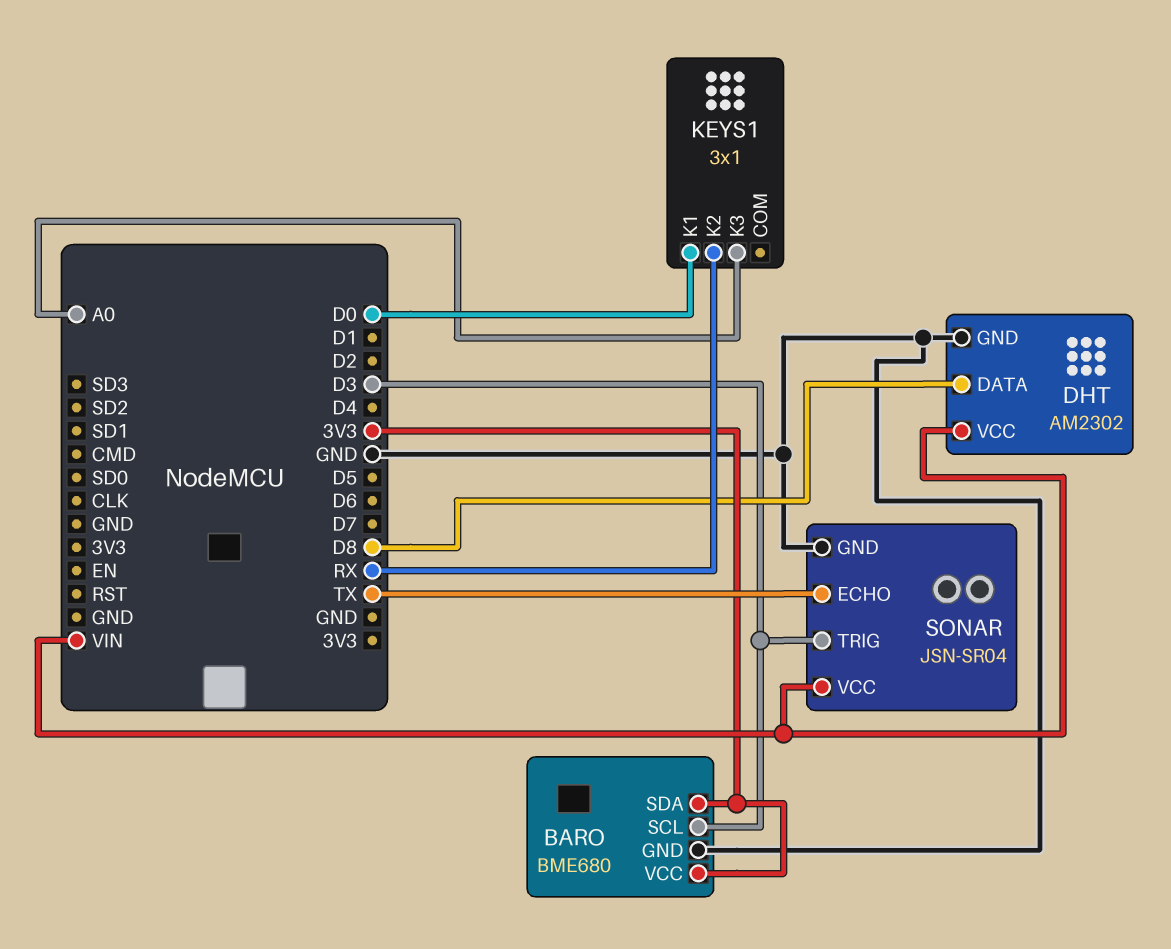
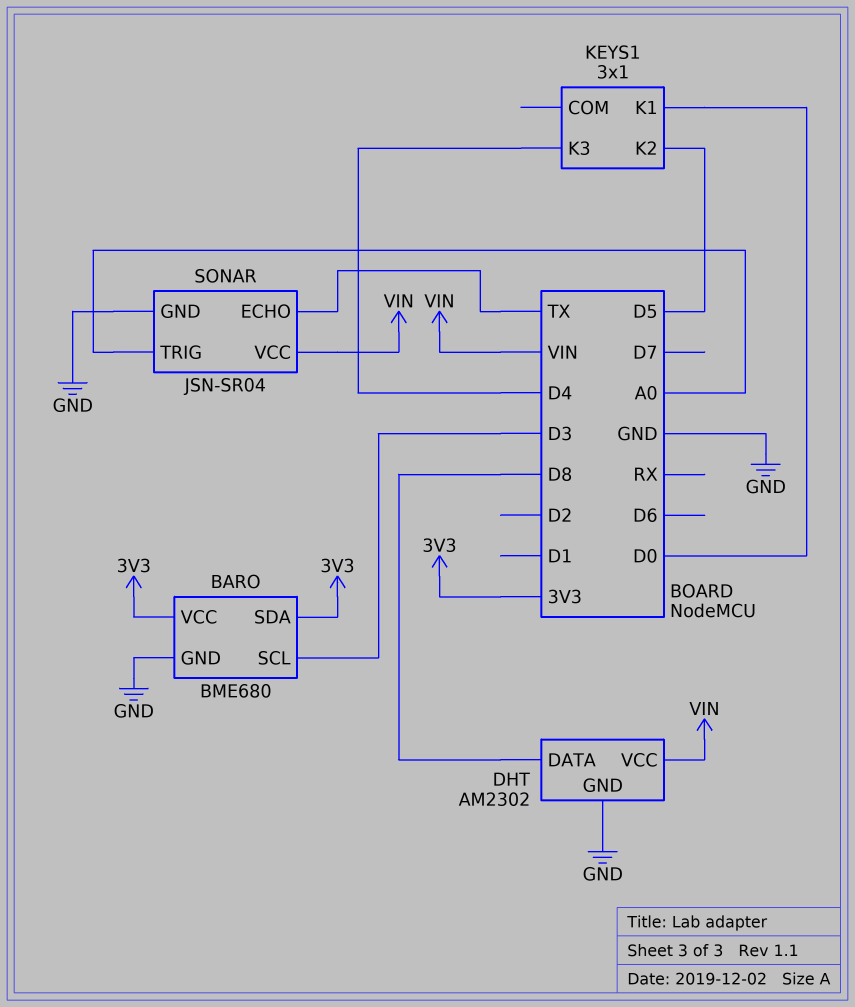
KEYS1 pin K2: RX -> D5
KEYS1 pin K3: A0 -> D4
SONAR pin TRIG: D3 -> A0

